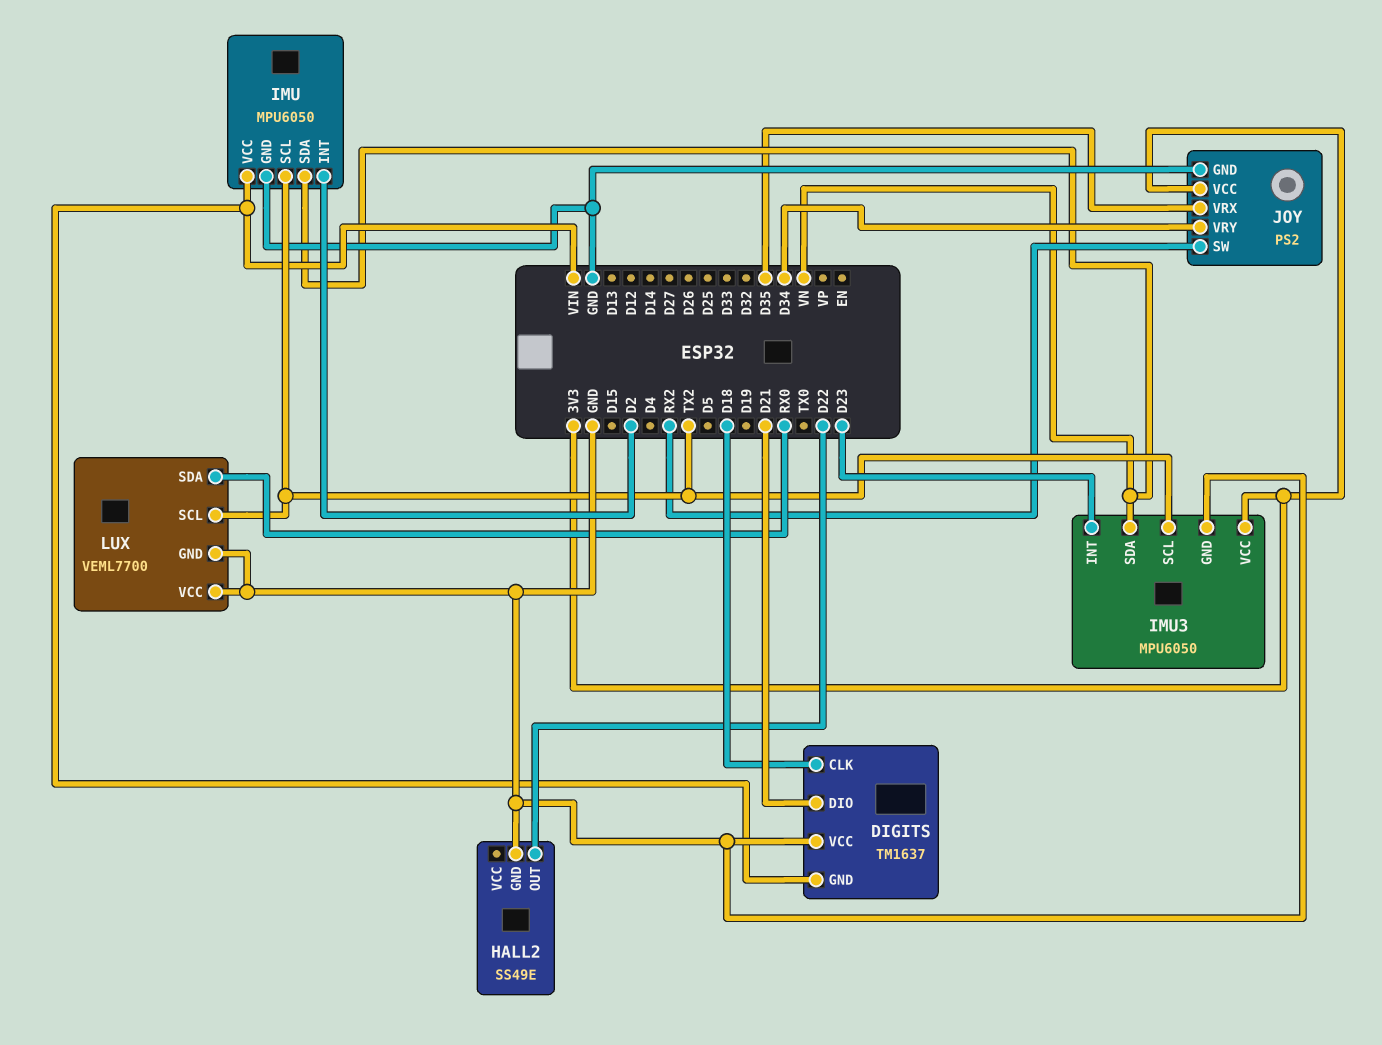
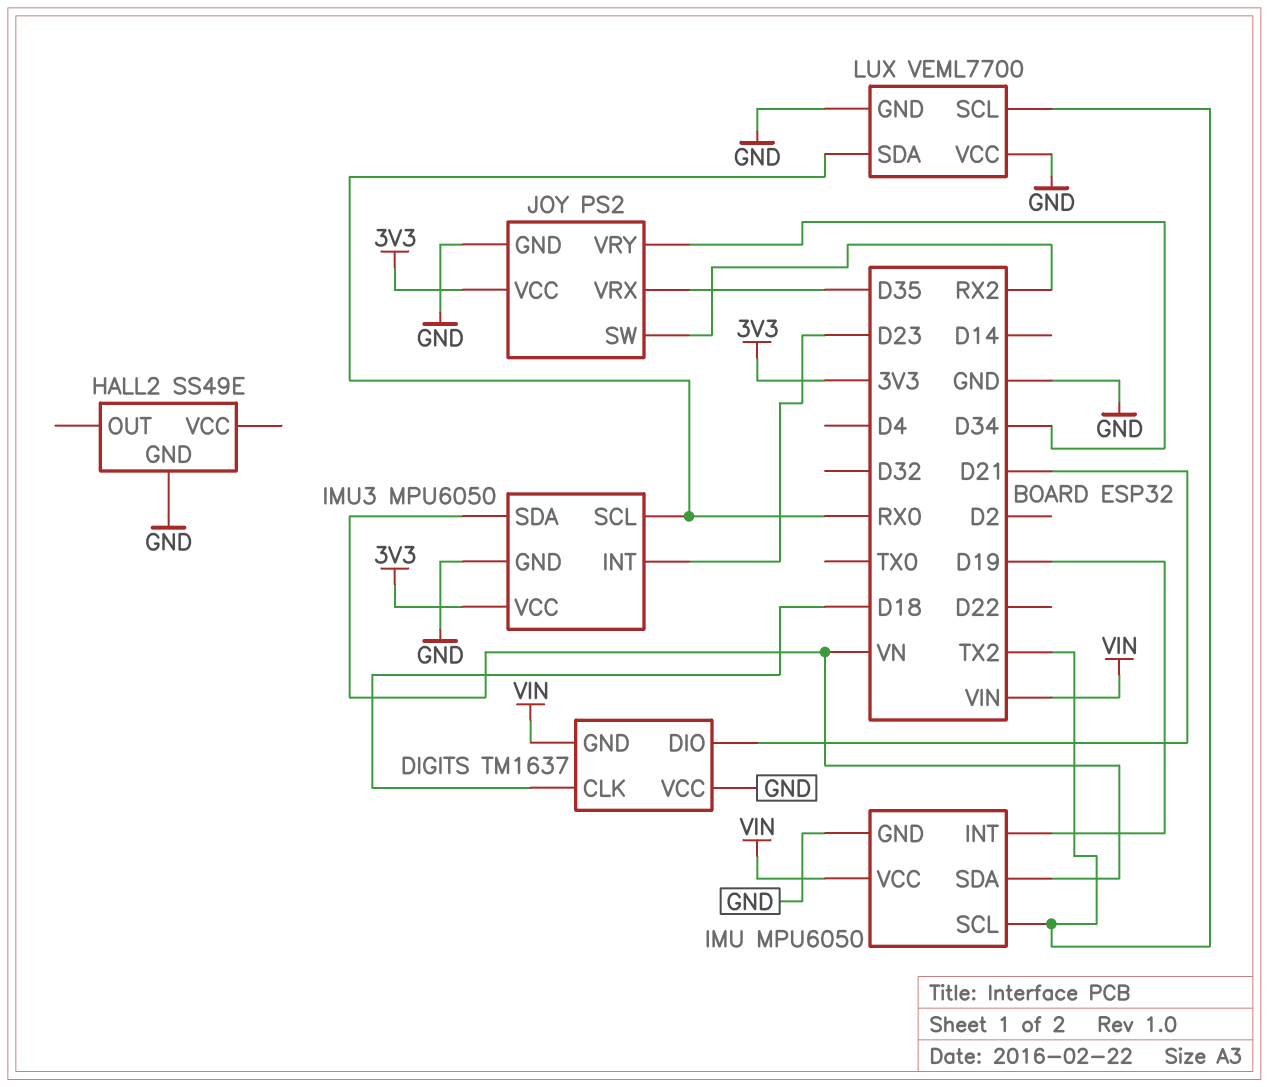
HALL2 pin OUT: D22 -> none
IMU pin INT: D2 -> D19
IMU3 pin SCL: TX2 -> RX0

